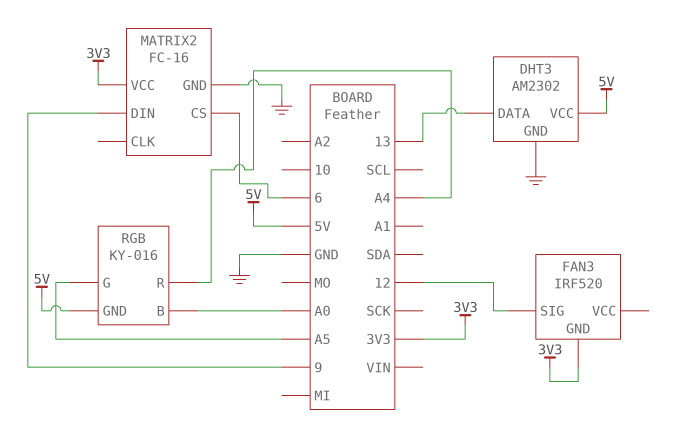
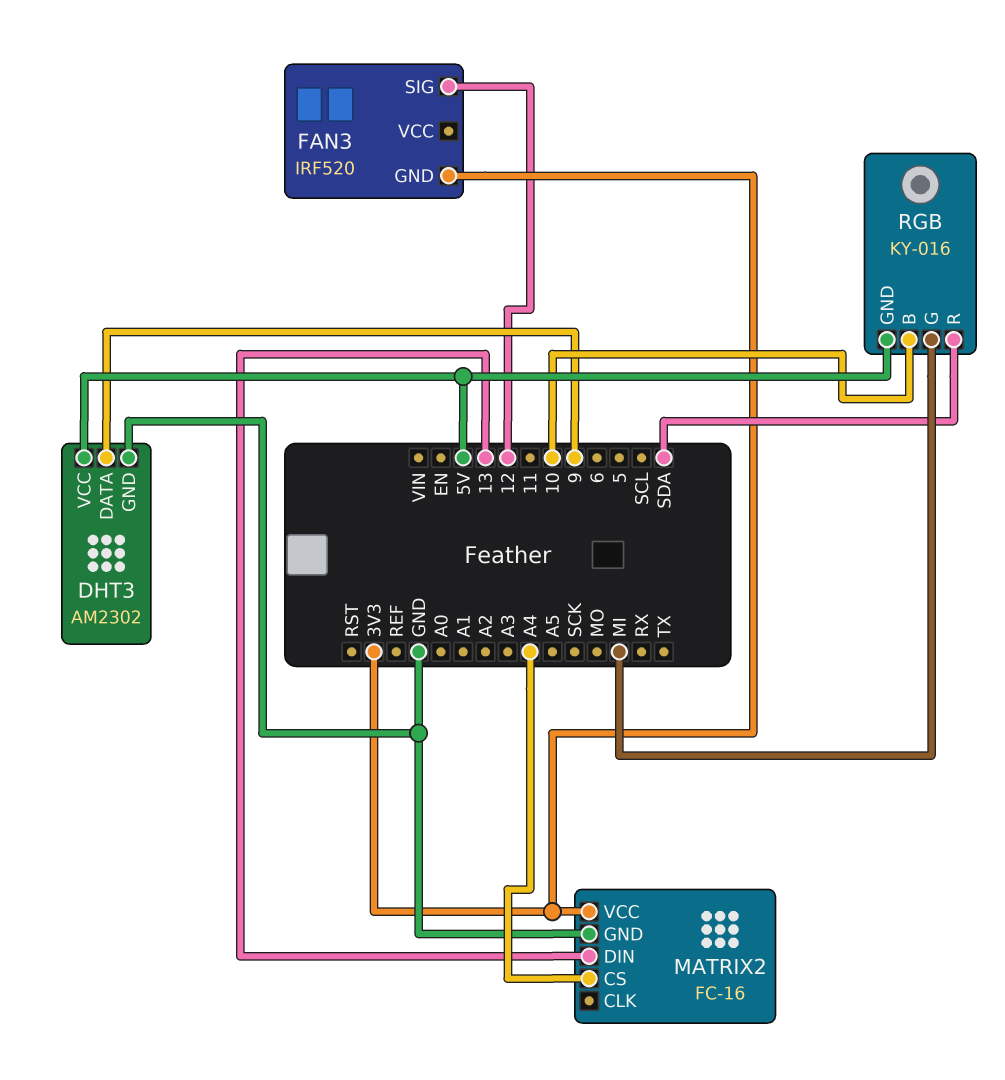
DHT3 pin DATA: 13 -> 9
MATRIX2 pin CS: 6 -> A4
MATRIX2 pin DIN: 9 -> 13
RGB pin B: A0 -> 10
RGB pin G: A5 -> MI
RGB pin R: A4 -> SDA

